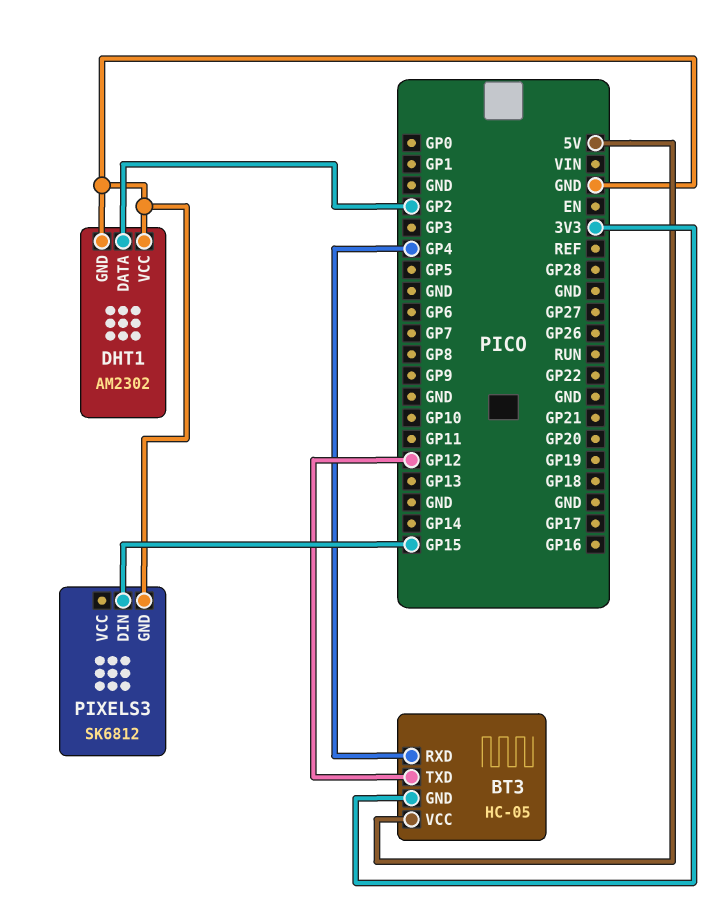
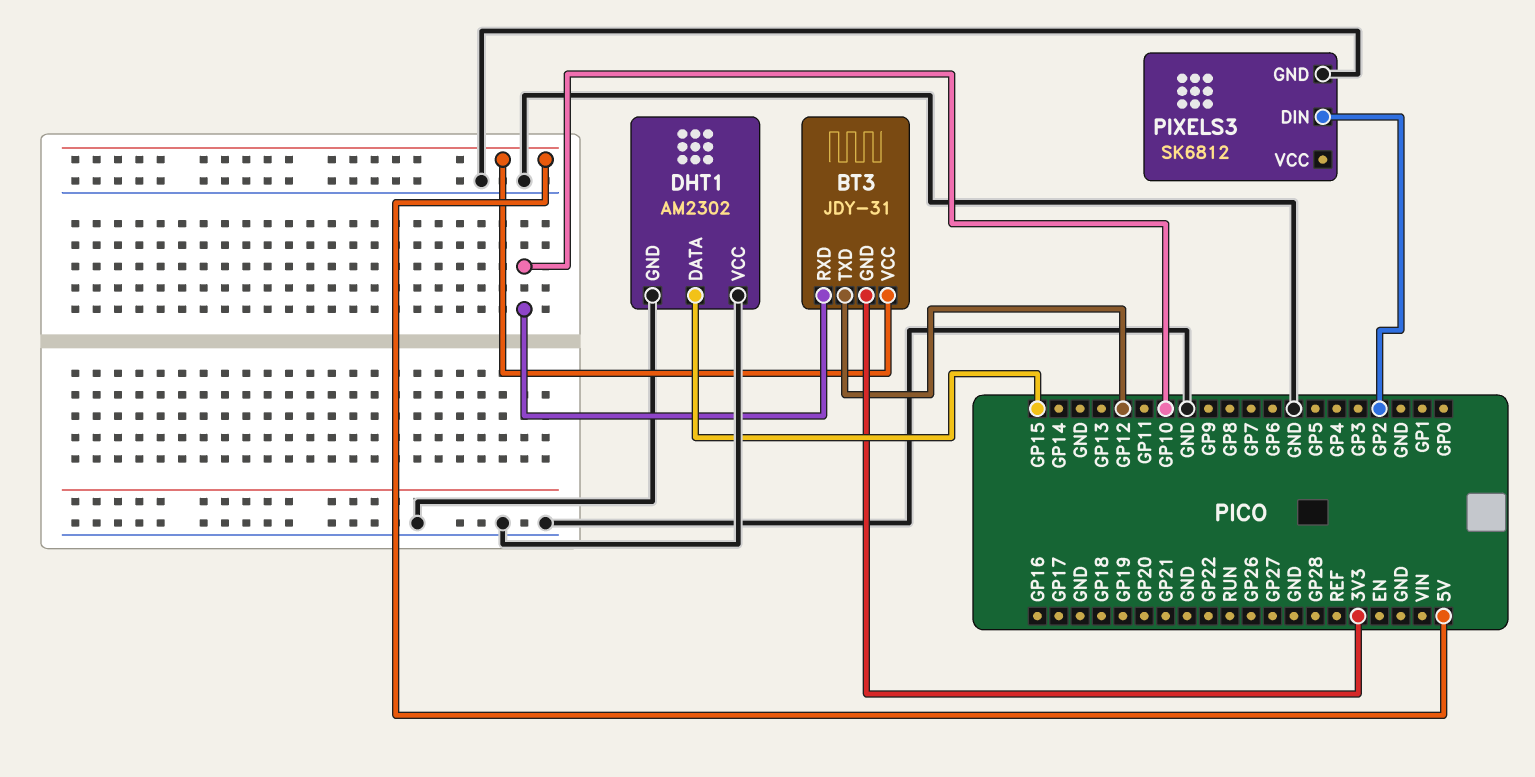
BT3: HC-05 -> JDY-31
BT3 pin RXD: GP4 -> GP10
DHT1 pin DATA: GP2 -> GP15
PIXELS3 pin DIN: GP15 -> GP2

